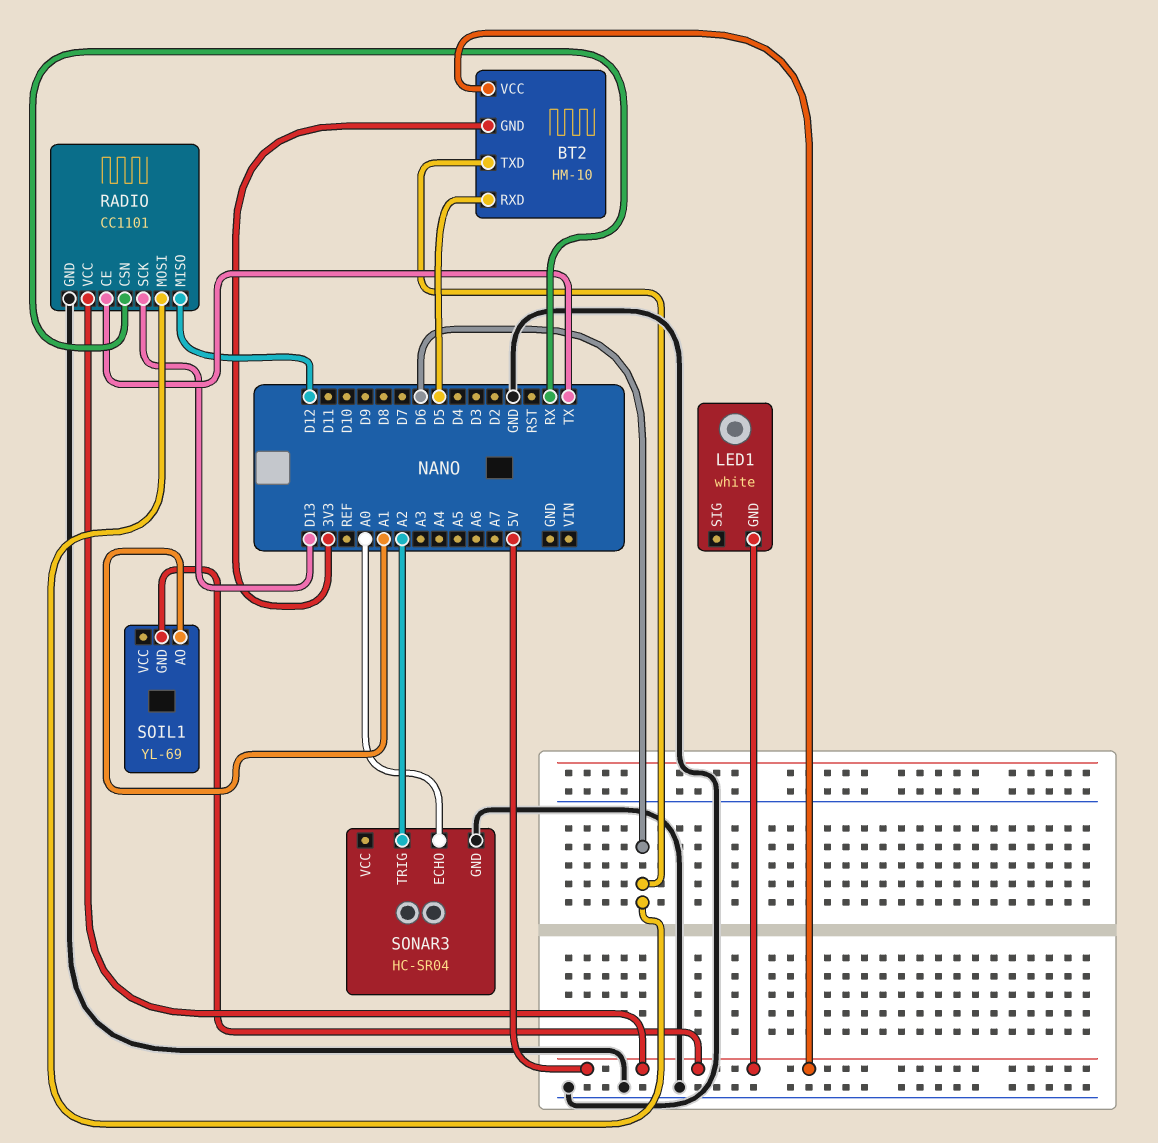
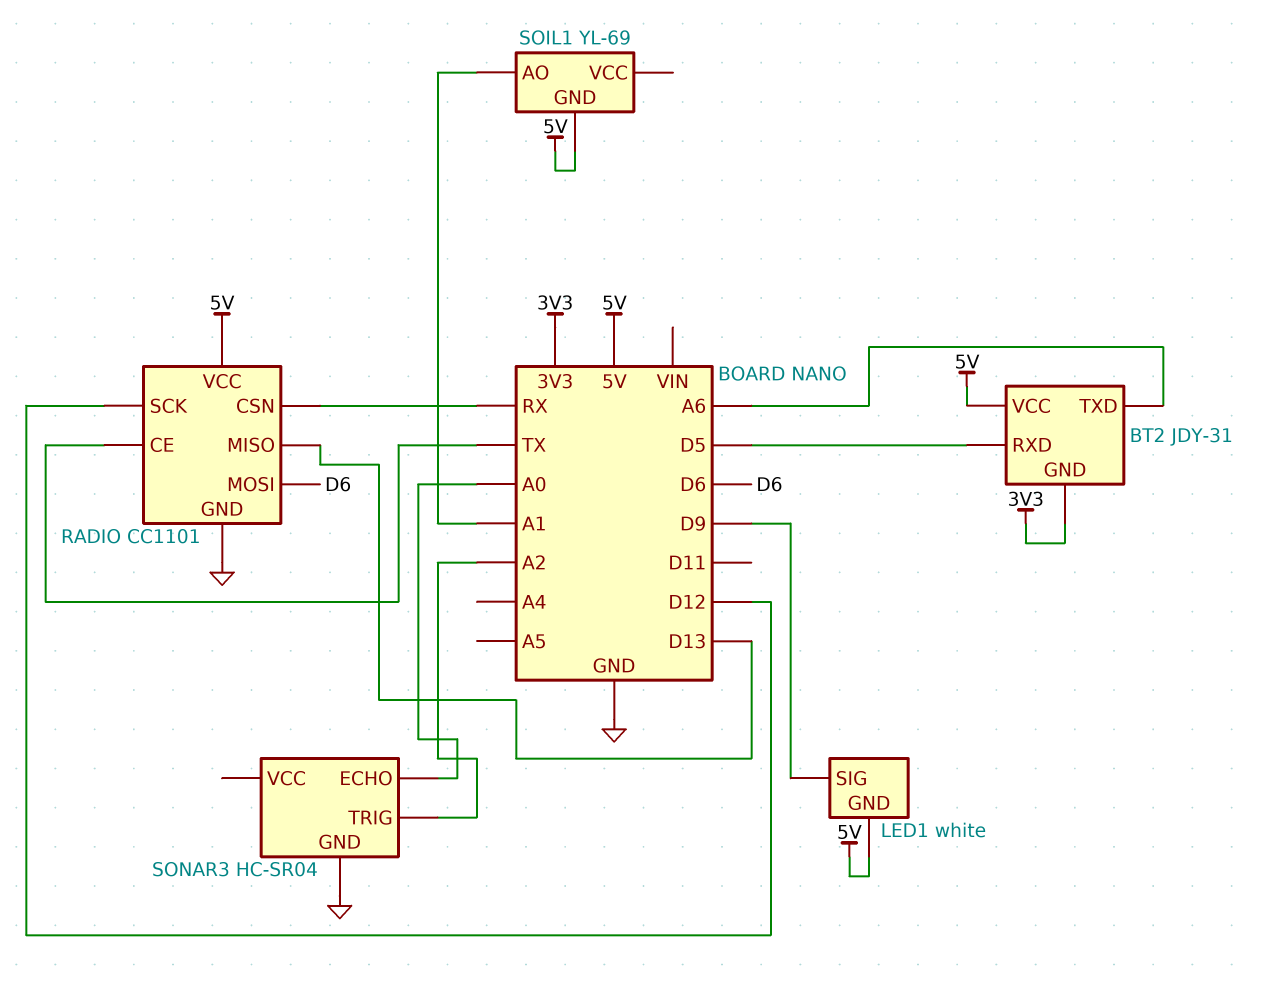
BT2: HM-10 -> JDY-31
BT2 pin TXD: D6 -> A6
LED1 pin SIG: none -> D9
RADIO pin MISO: D12 -> D13
RADIO pin SCK: D13 -> D12

